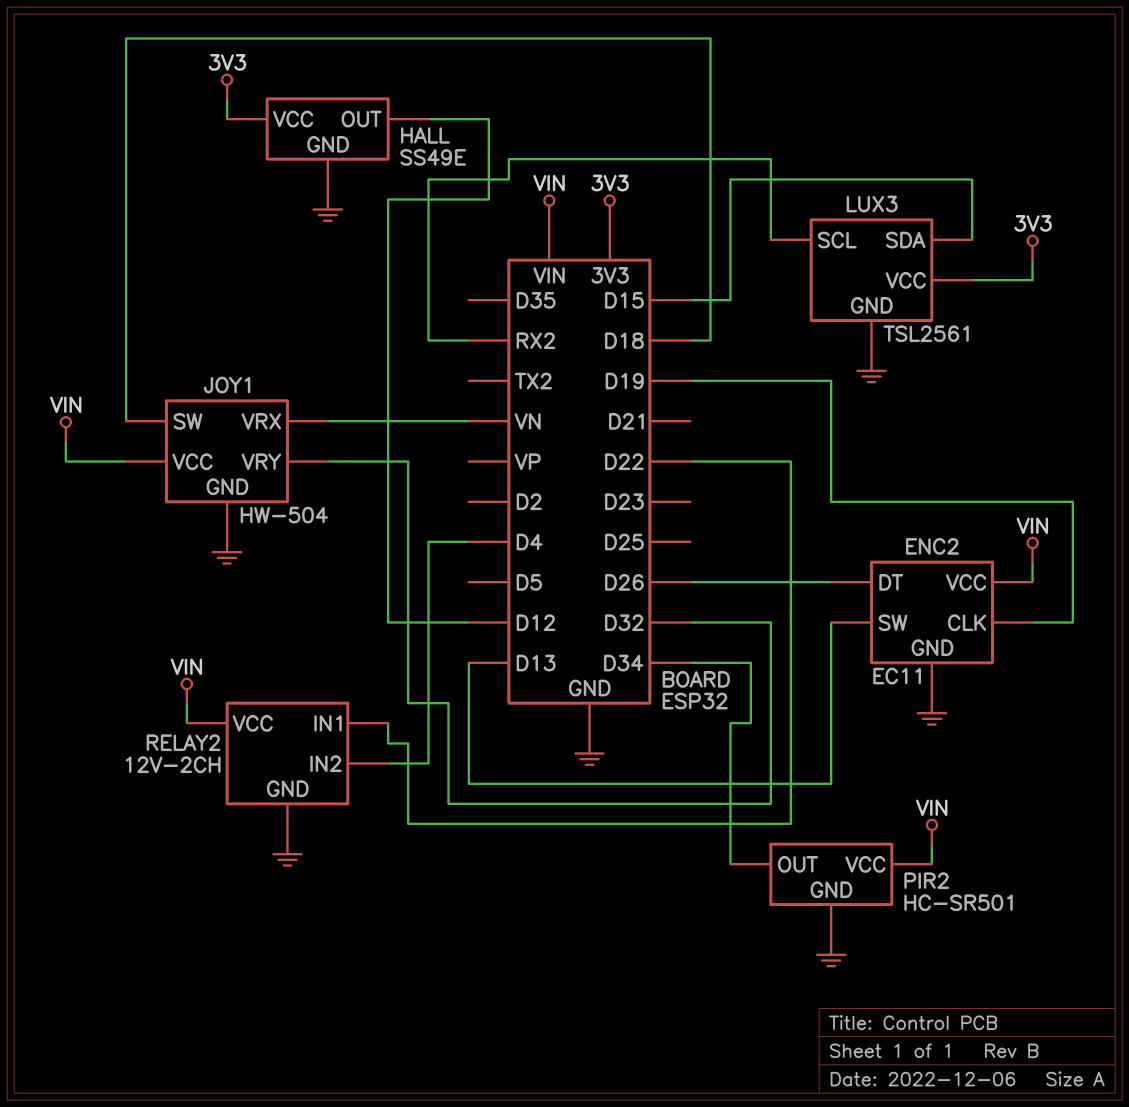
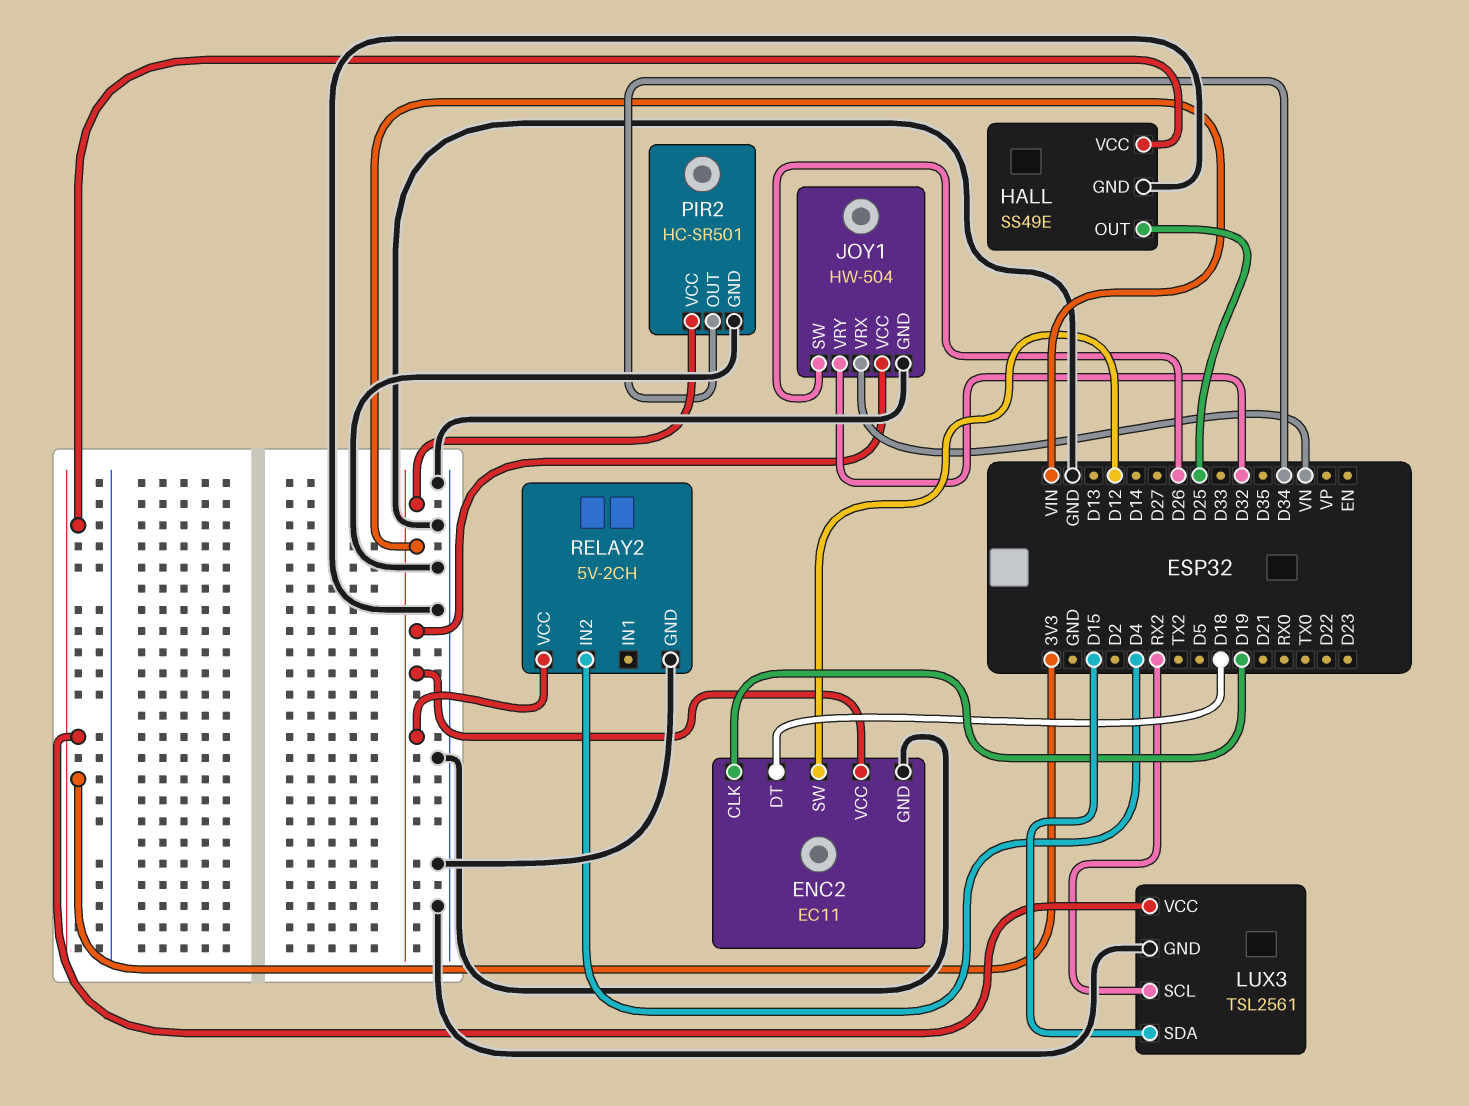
ENC2 pin DT: D26 -> D18
ENC2 pin SW: D13 -> D12
HALL pin OUT: D12 -> D25
JOY1 pin SW: D18 -> D26
RELAY2: 12V-2CH -> 5V-2CH
RELAY2 pin IN1: D22 -> none

